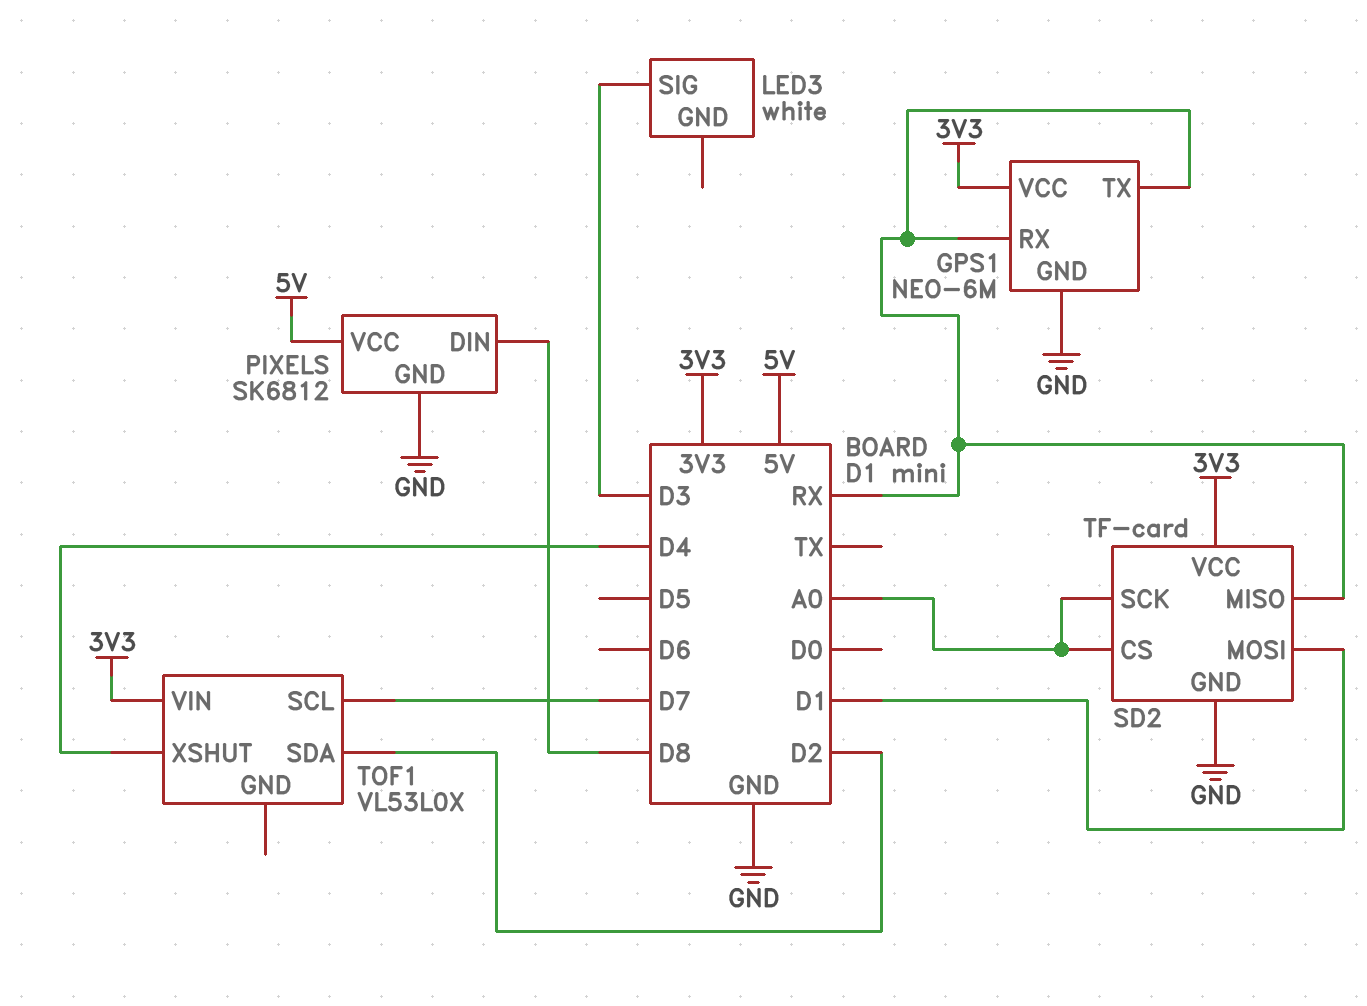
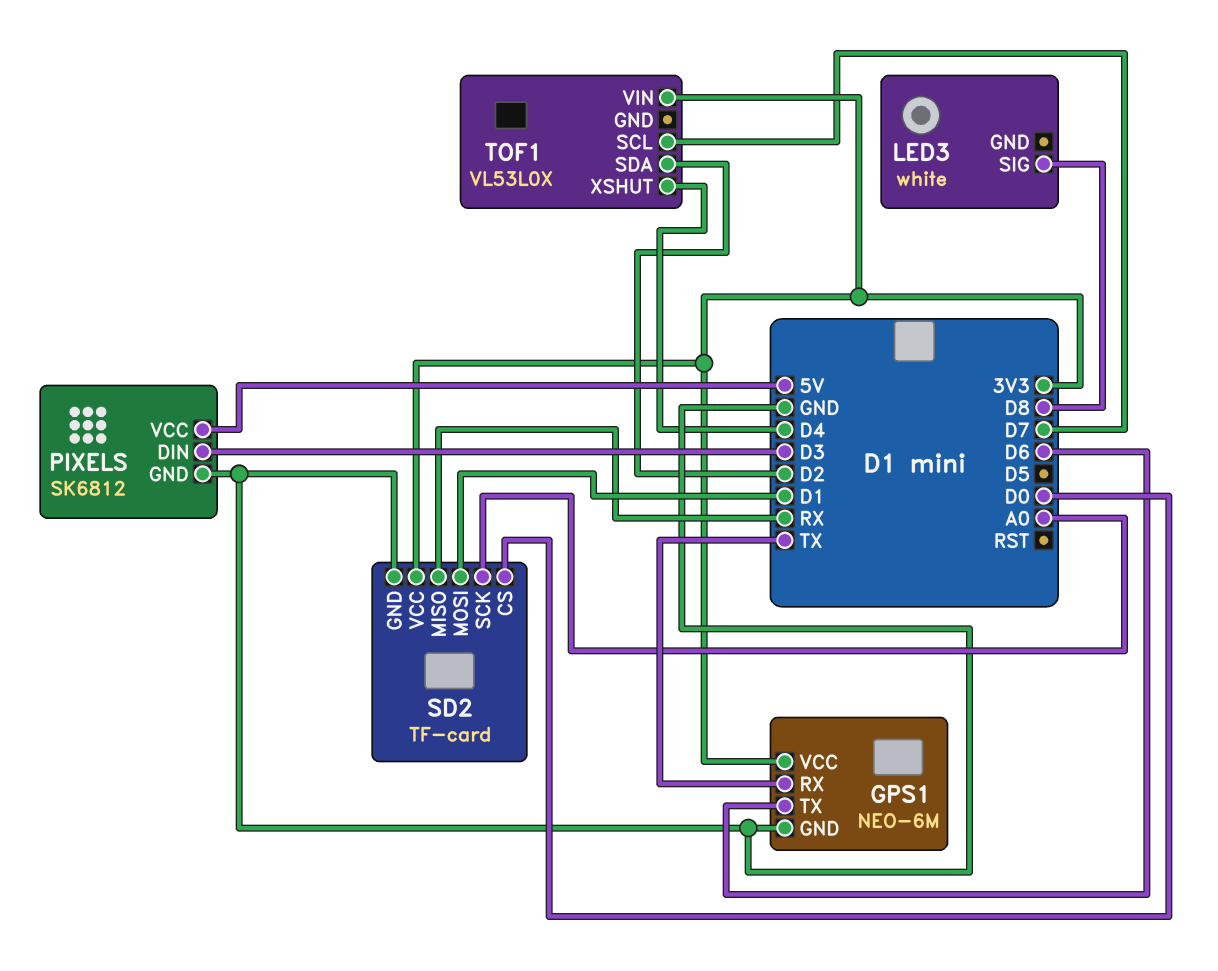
GPS1 pin RX: RX -> TX
GPS1 pin TX: RX -> D6
LED3 pin SIG: D3 -> D8
PIXELS pin DIN: D8 -> D3
SD2 pin CS: A0 -> D0

